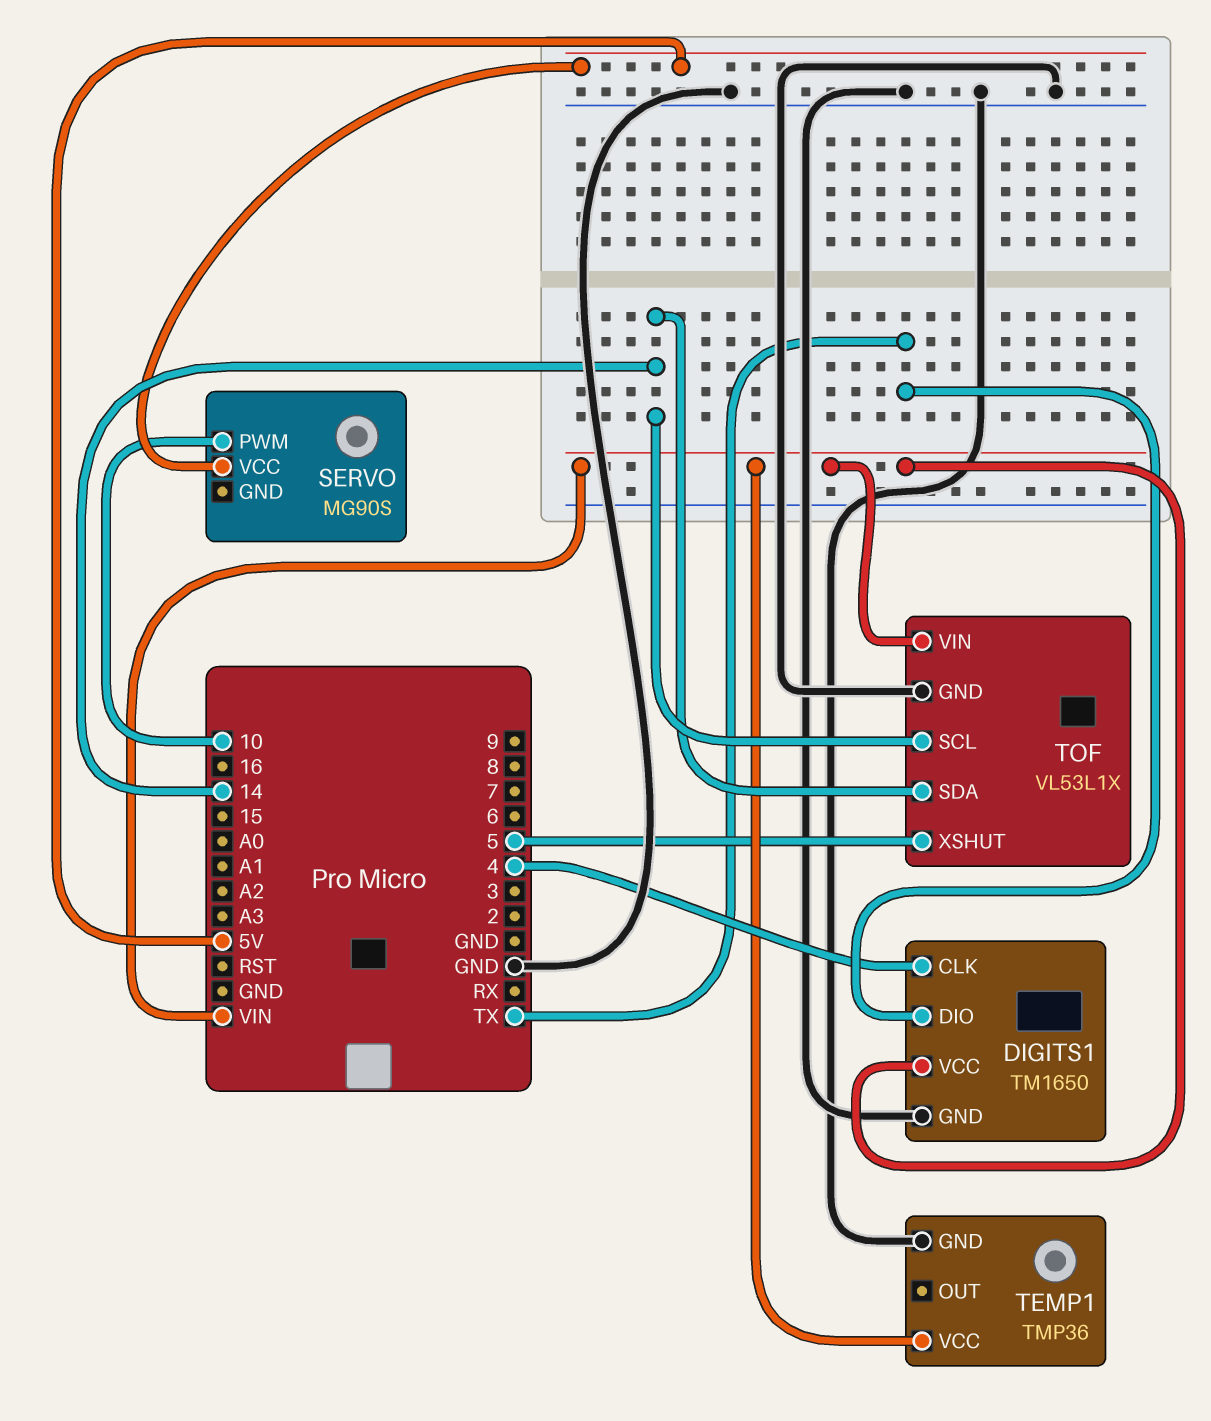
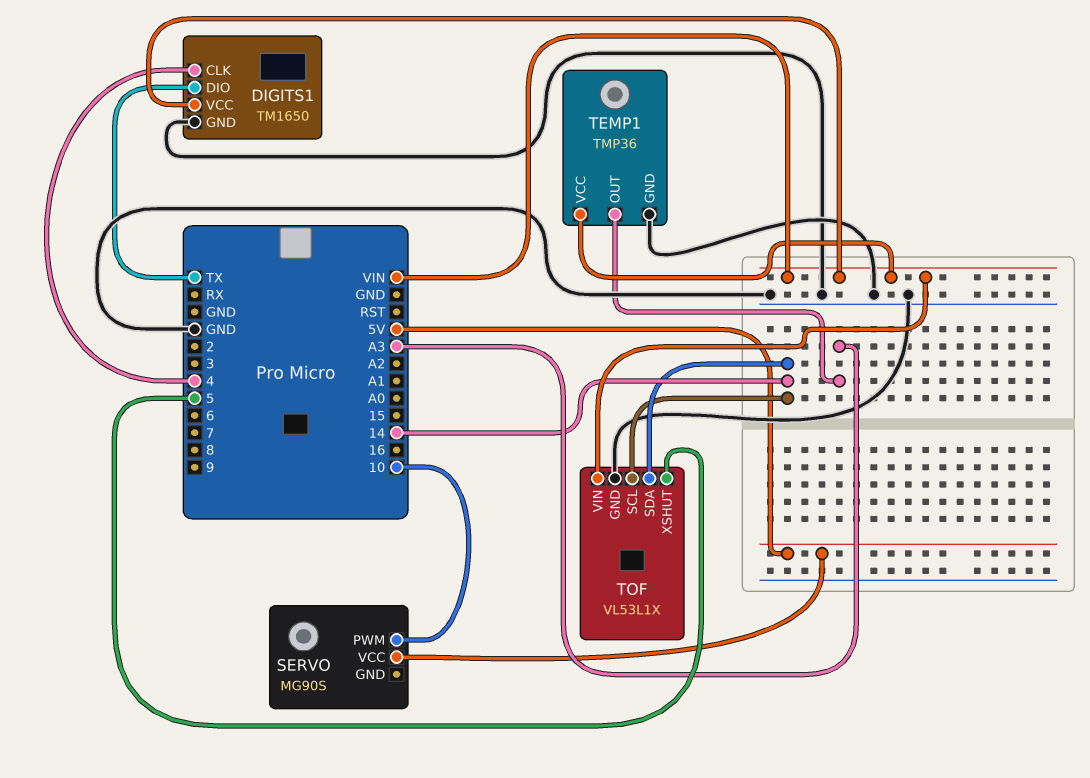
TEMP1 pin OUT: none -> A3

